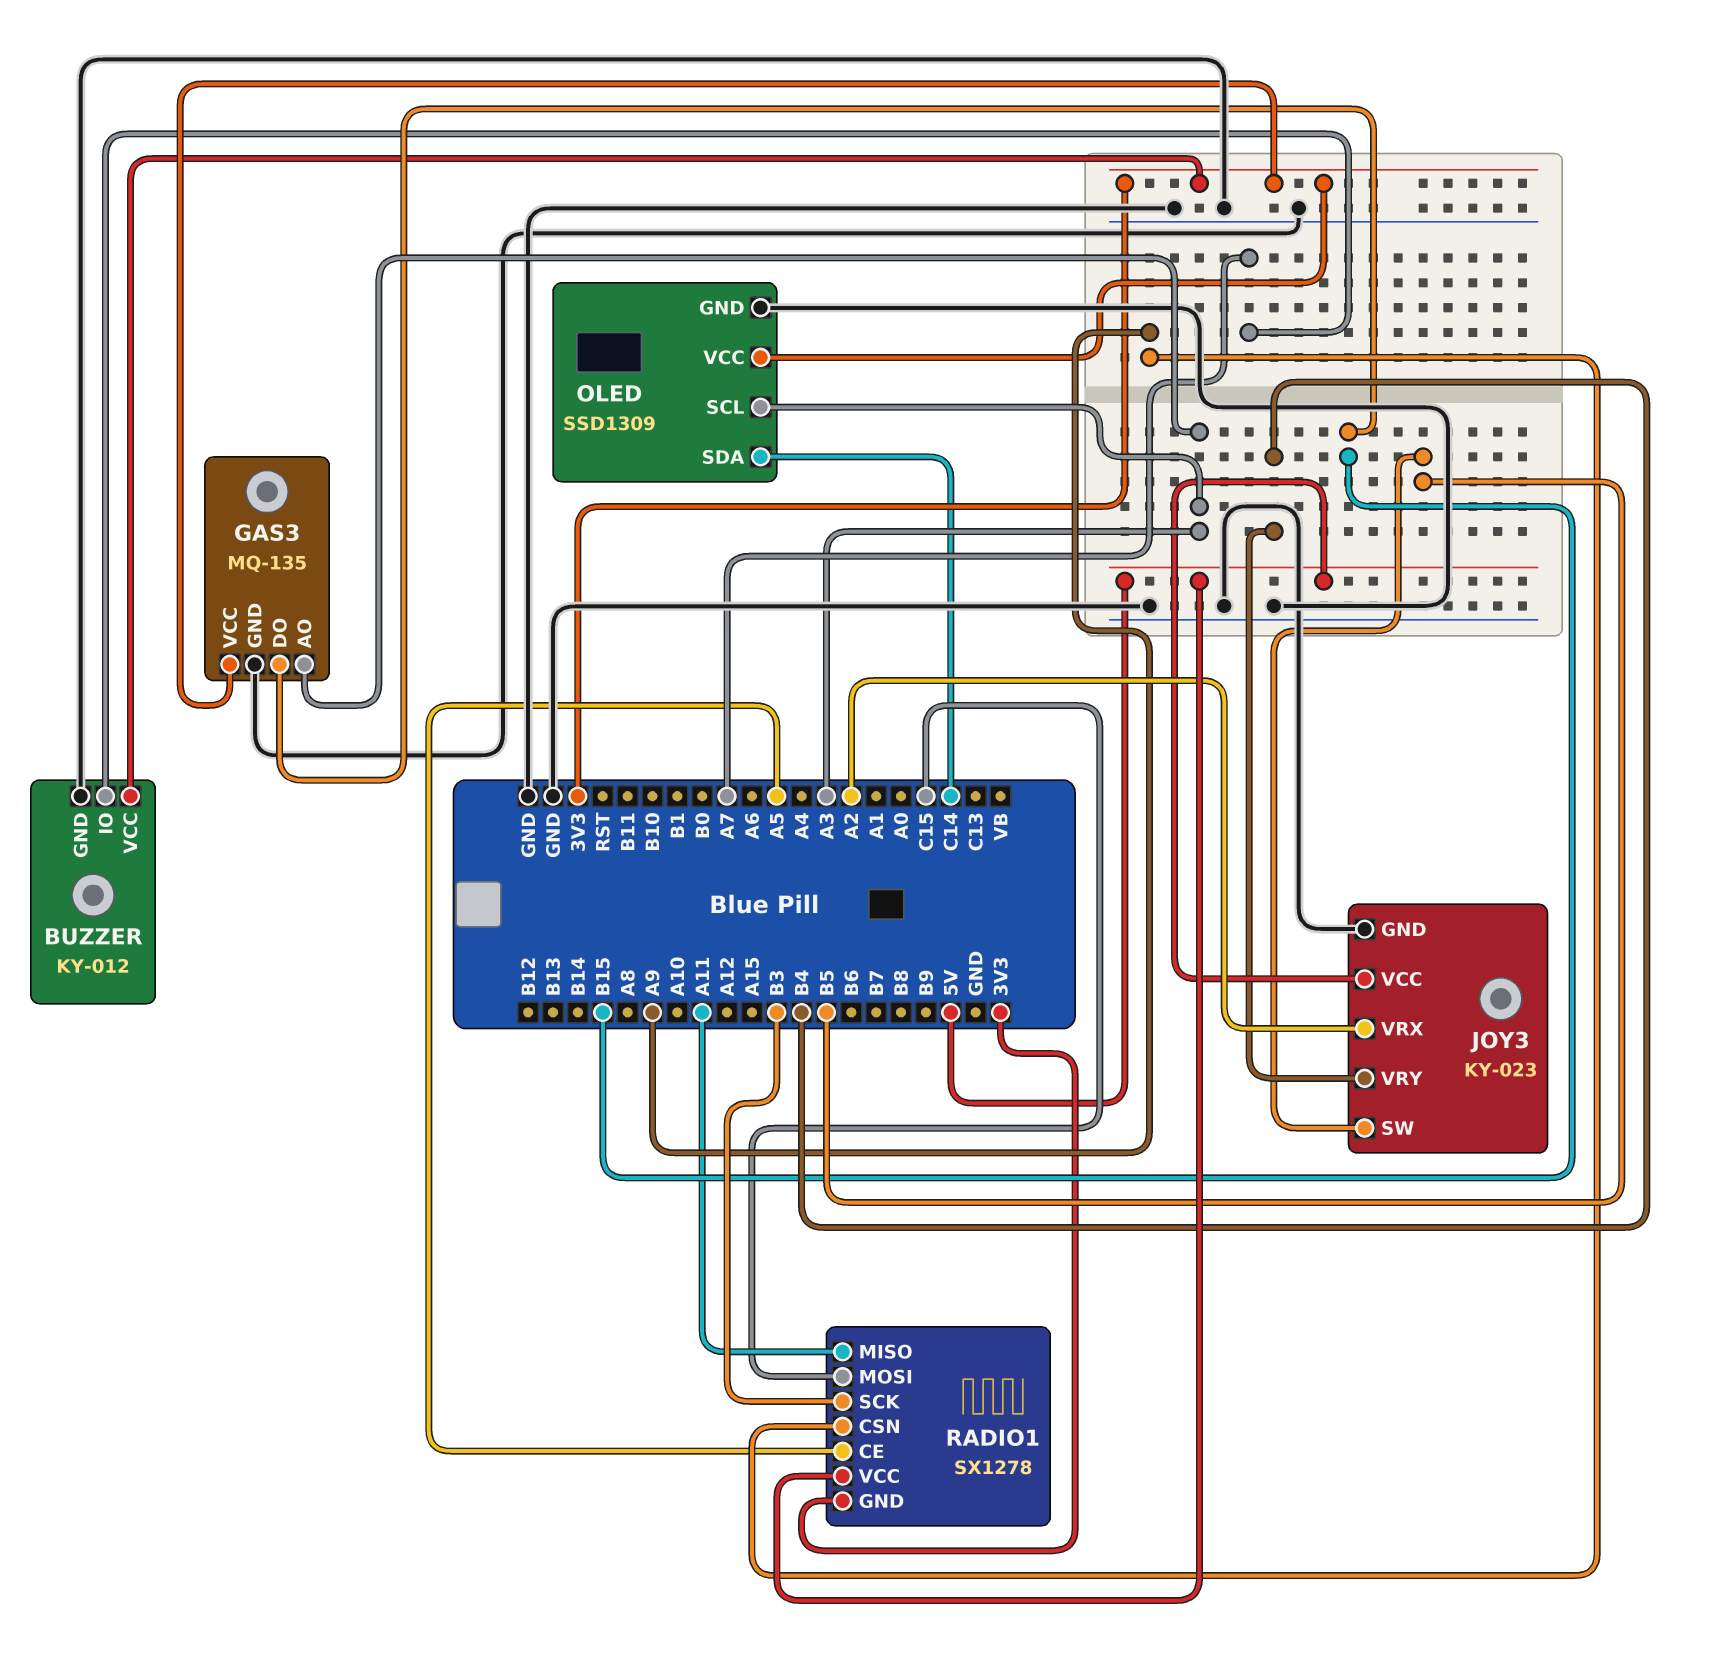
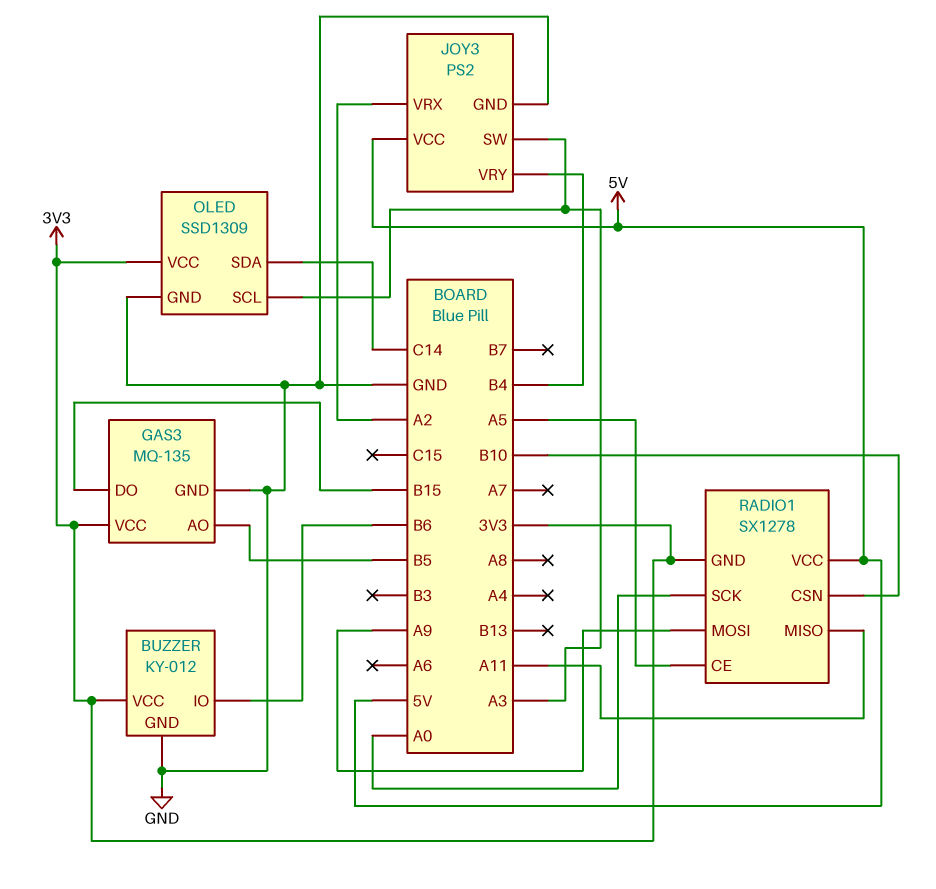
BUZZER pin IO: A7 -> B6
GAS3 pin AO: A3 -> B5
JOY3: KY-023 -> PS2
JOY3 pin SW: B5 -> A3
RADIO1 pin CSN: A9 -> B10
RADIO1 pin MOSI: C15 -> A9
RADIO1 pin SCK: B3 -> A0

